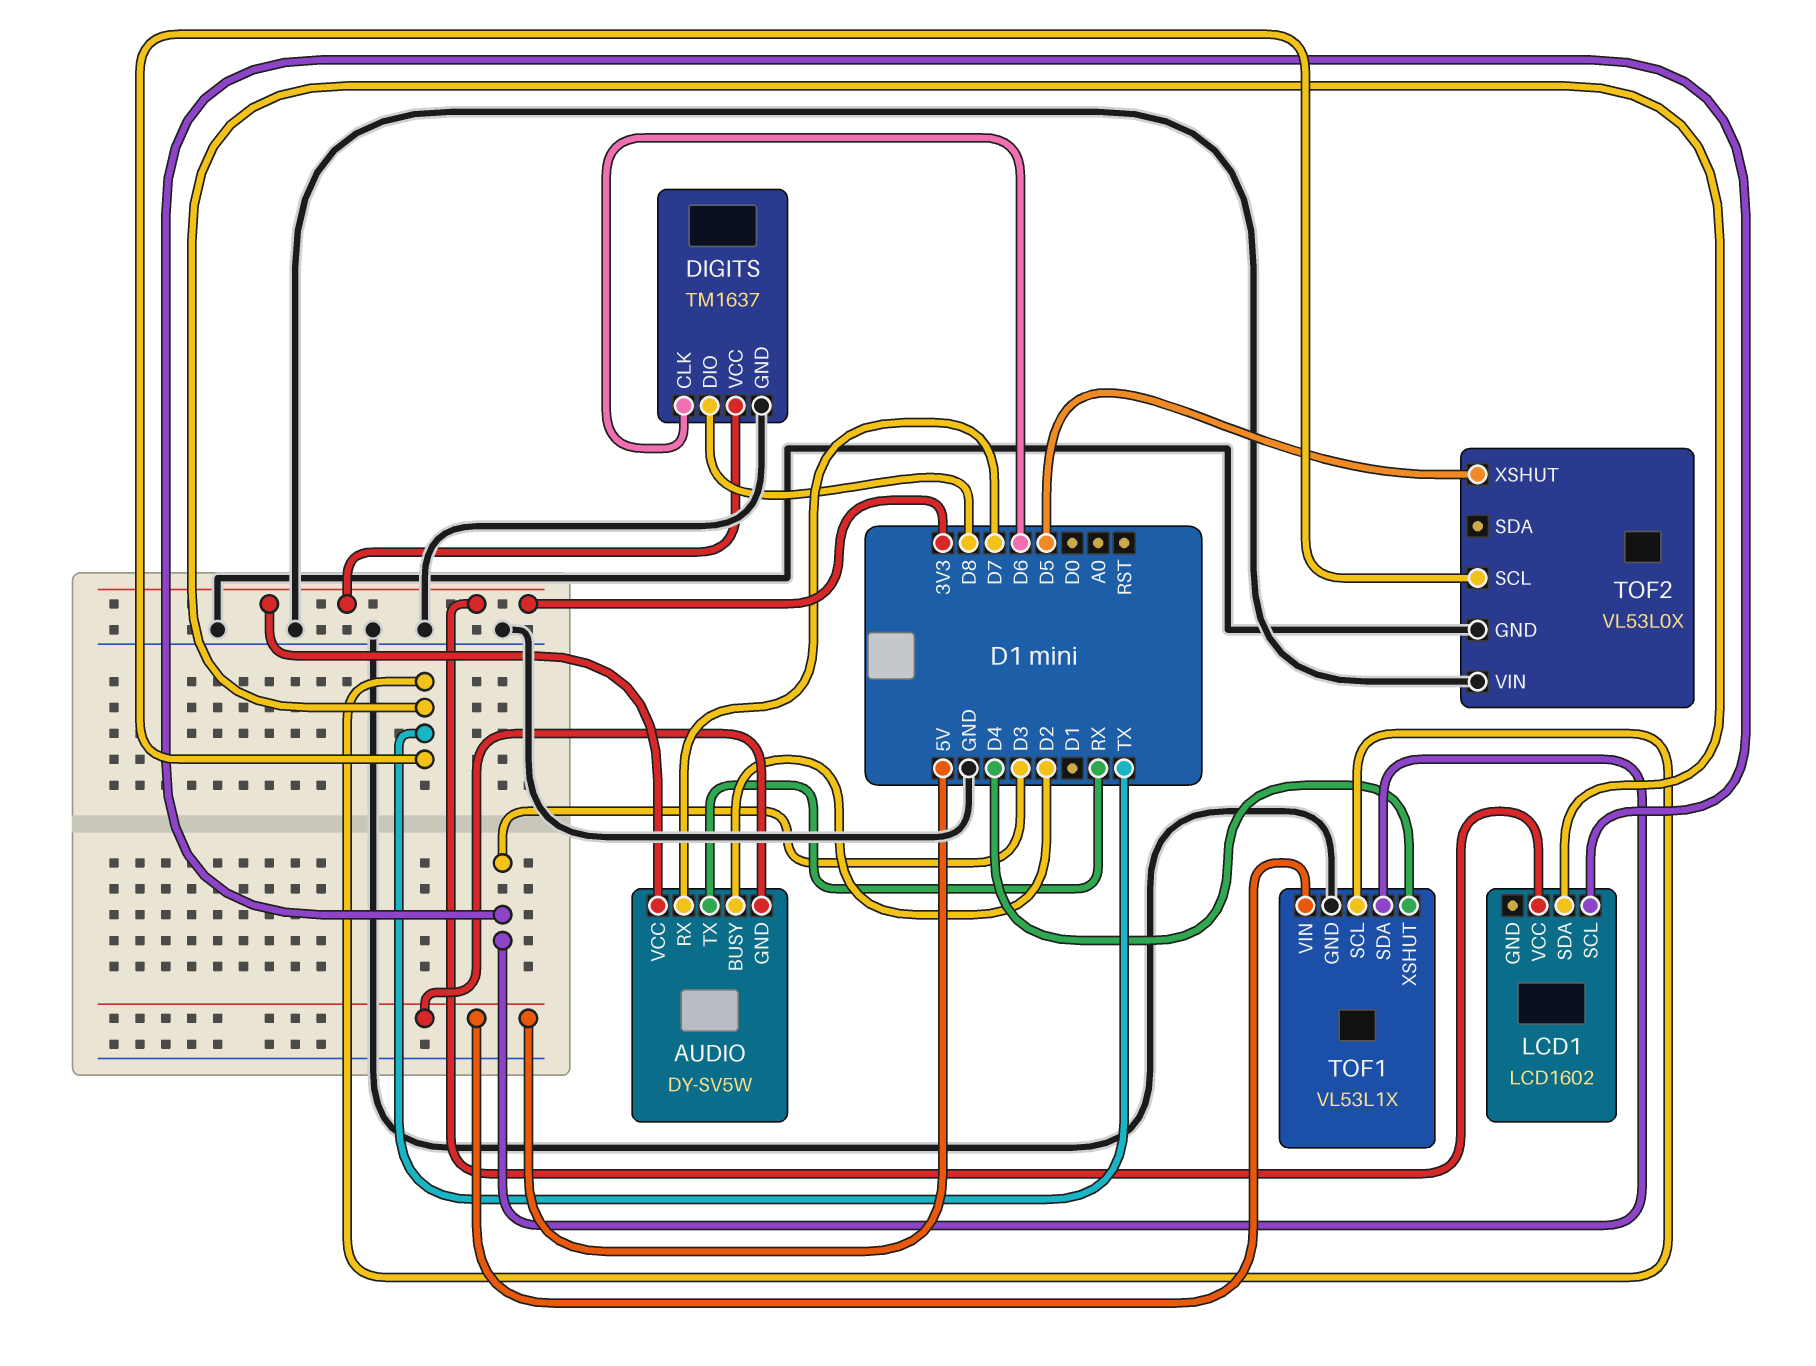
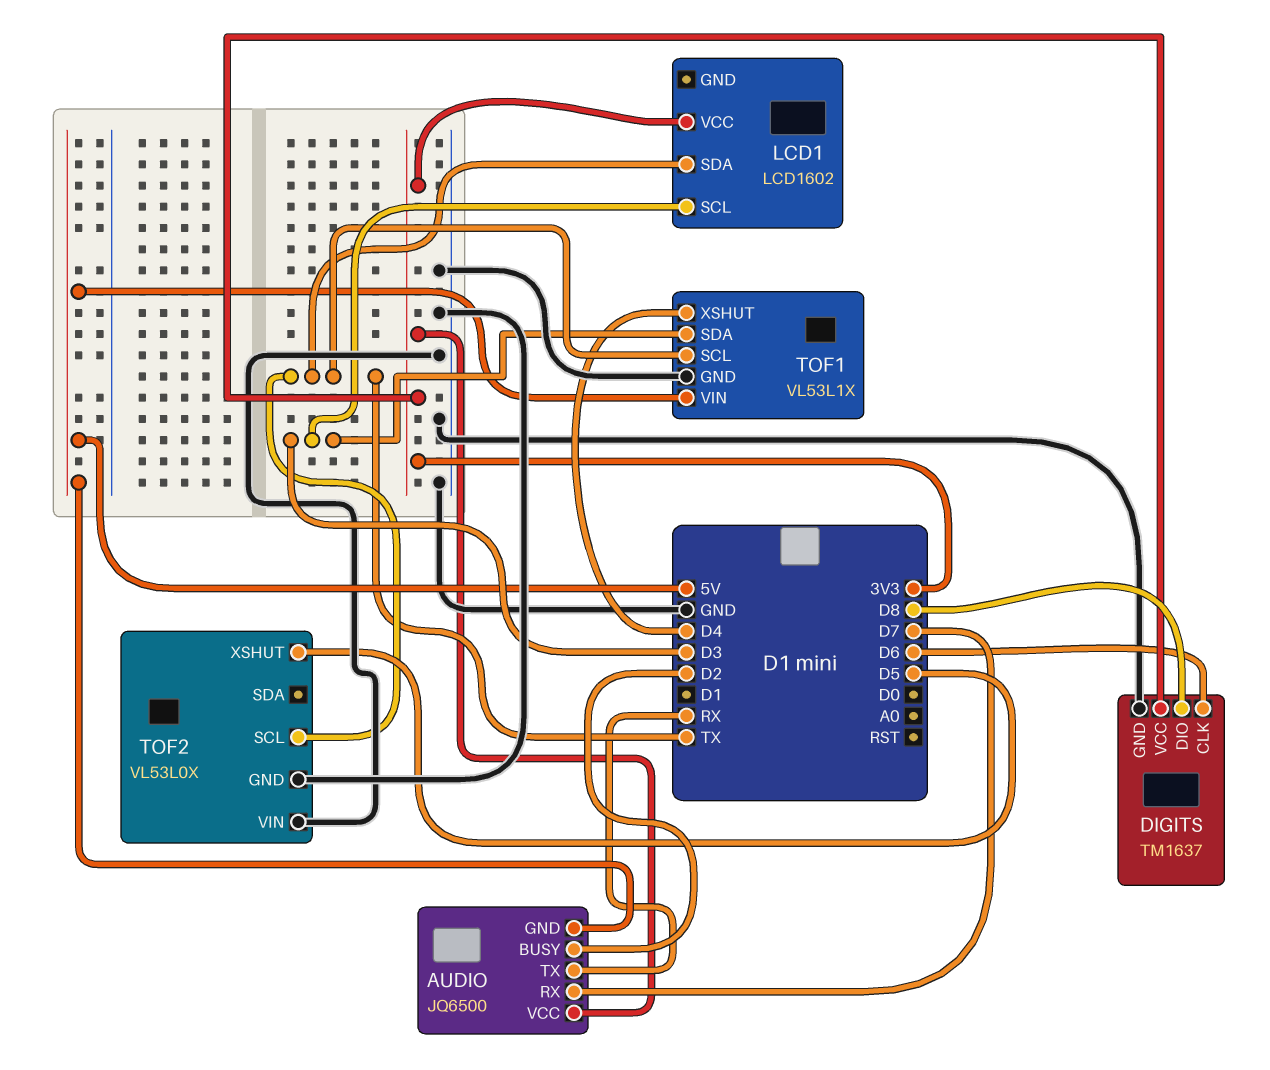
AUDIO: DY-SV5W -> JQ6500

